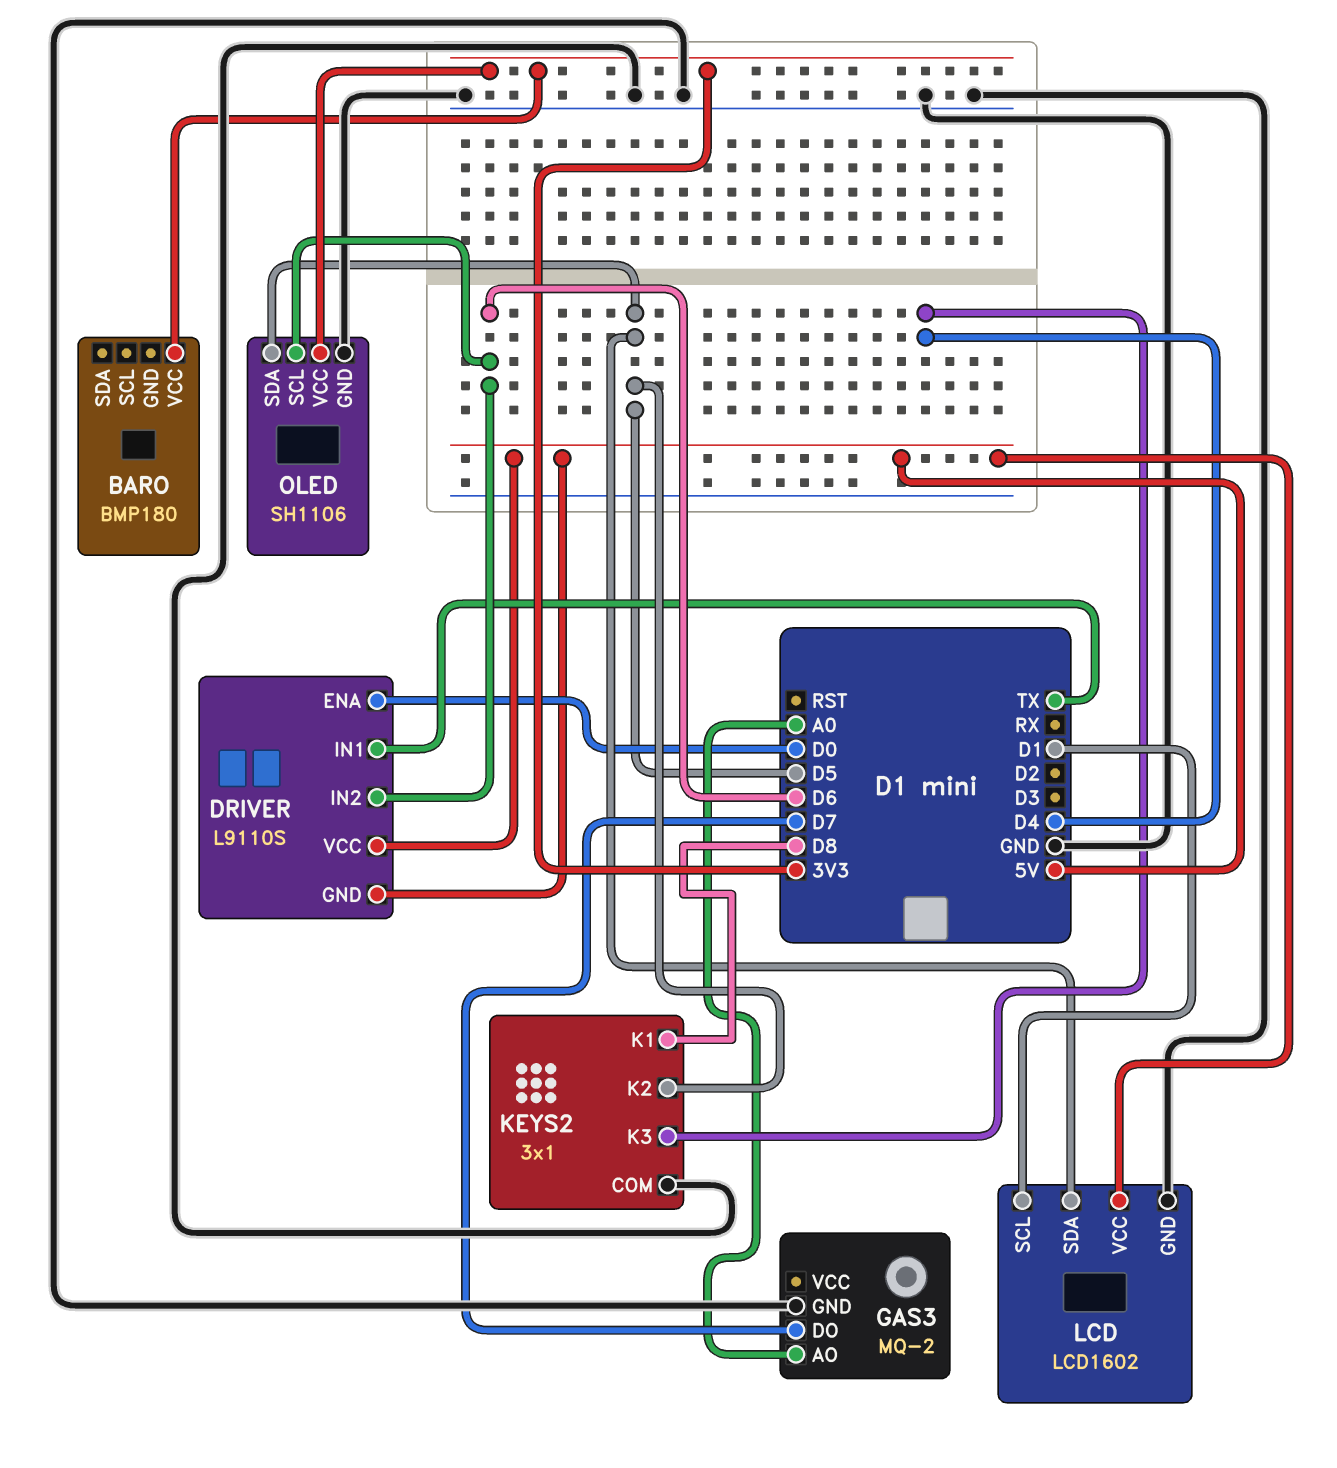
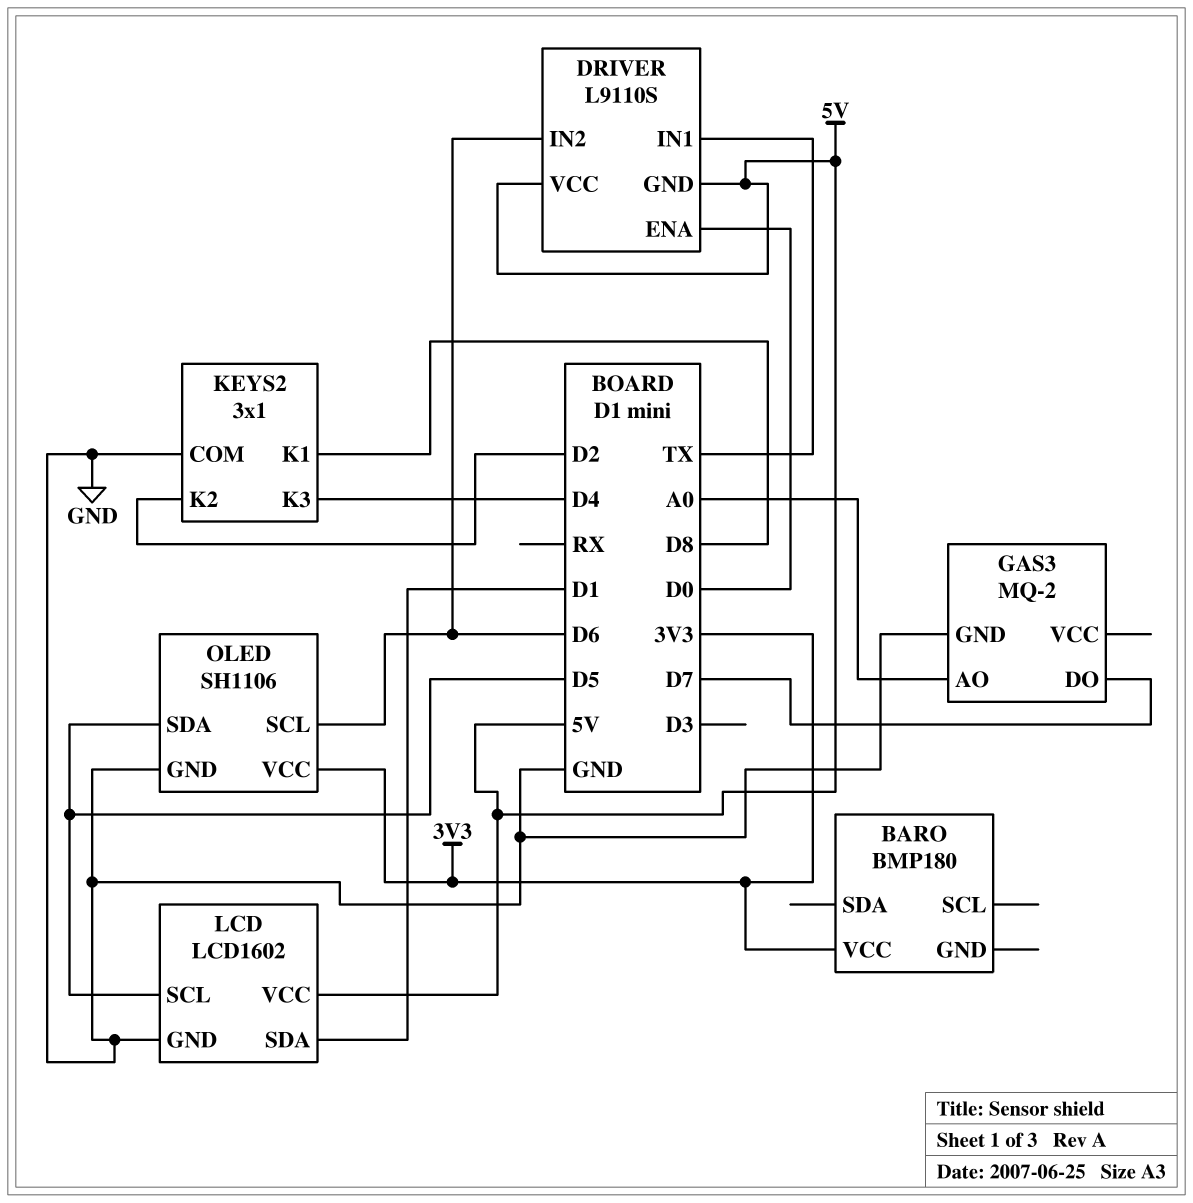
KEYS2 pin K2: D5 -> D2
LCD pin SCL: D1 -> D5
LCD pin SDA: D5 -> D1

